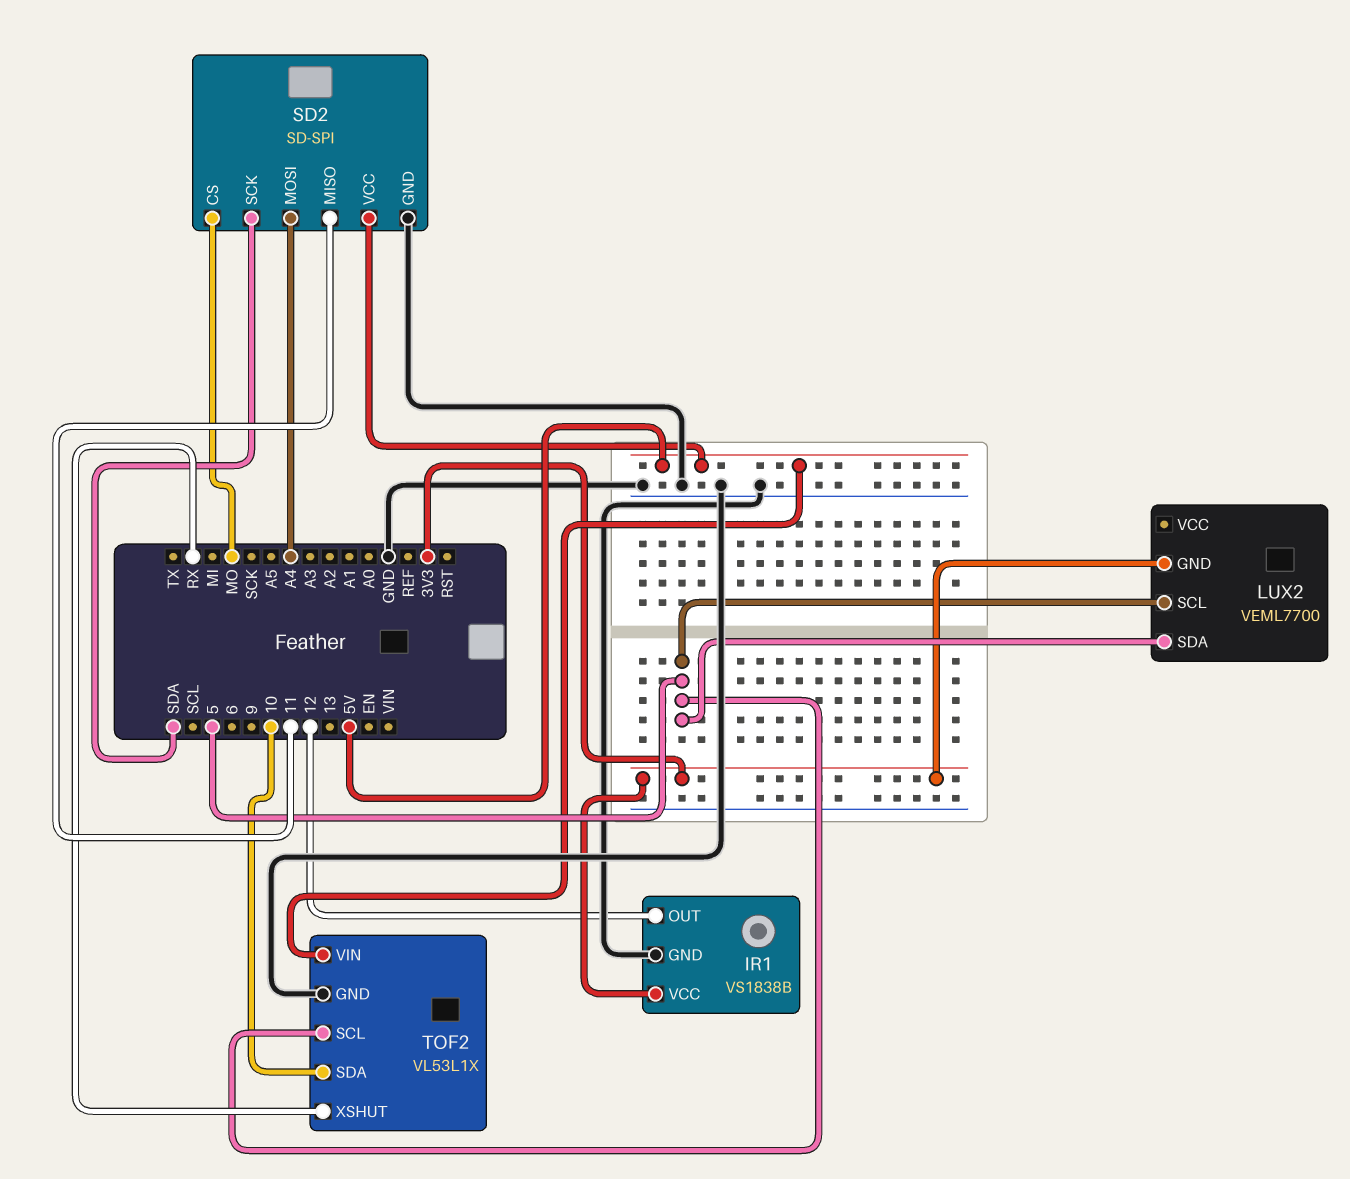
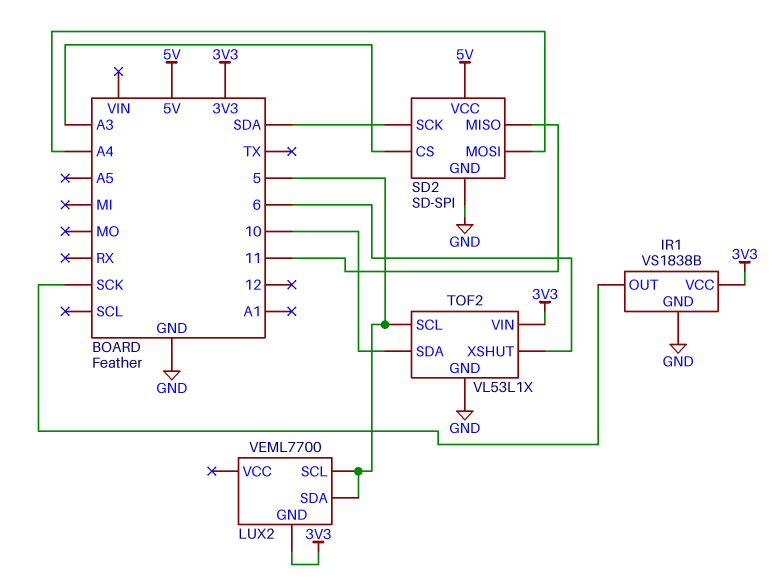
IR1 pin OUT: 12 -> SCK
SD2 pin CS: MO -> A3
TOF2 pin VIN: 5V -> 3V3
TOF2 pin XSHUT: RX -> 6

